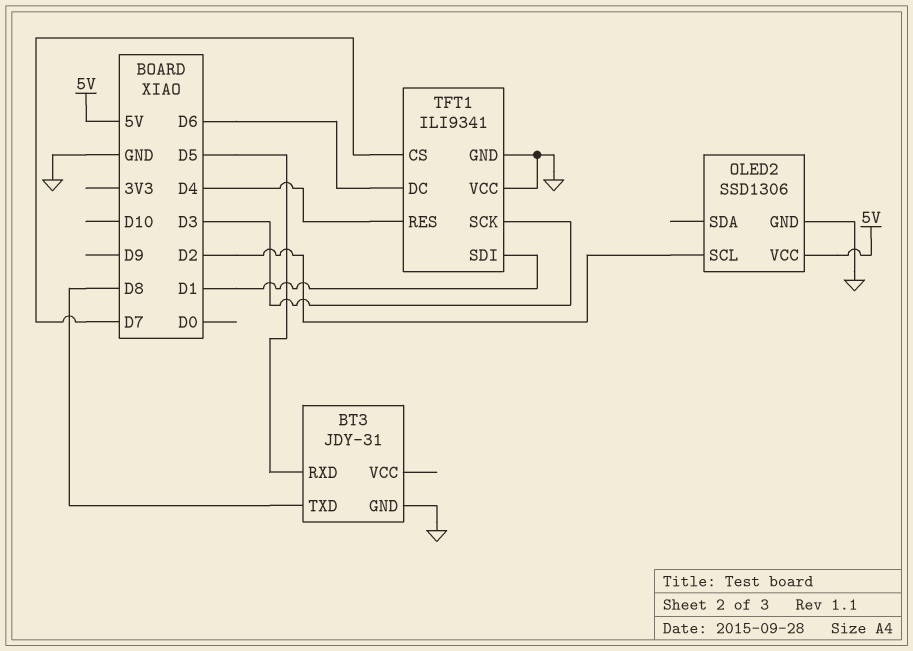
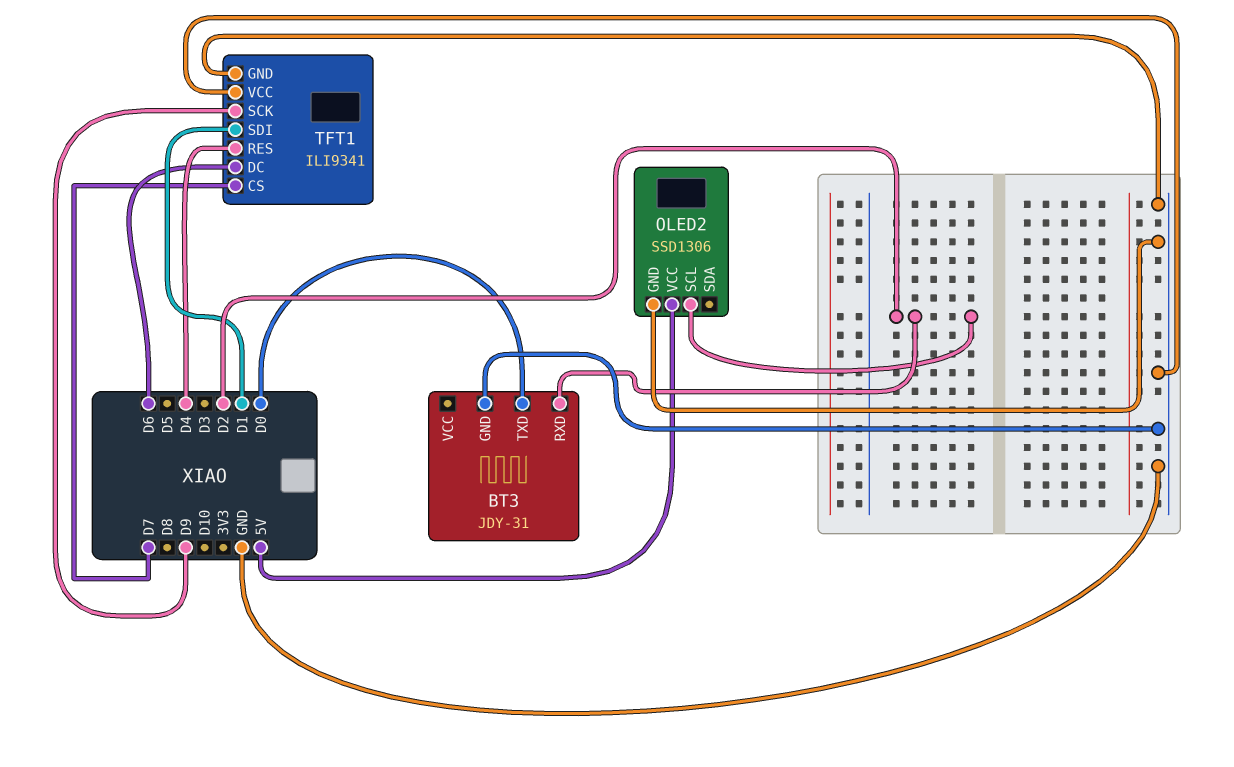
BT3 pin RXD: D5 -> D2
BT3 pin TXD: D8 -> D0
TFT1 pin SCK: D3 -> D9

